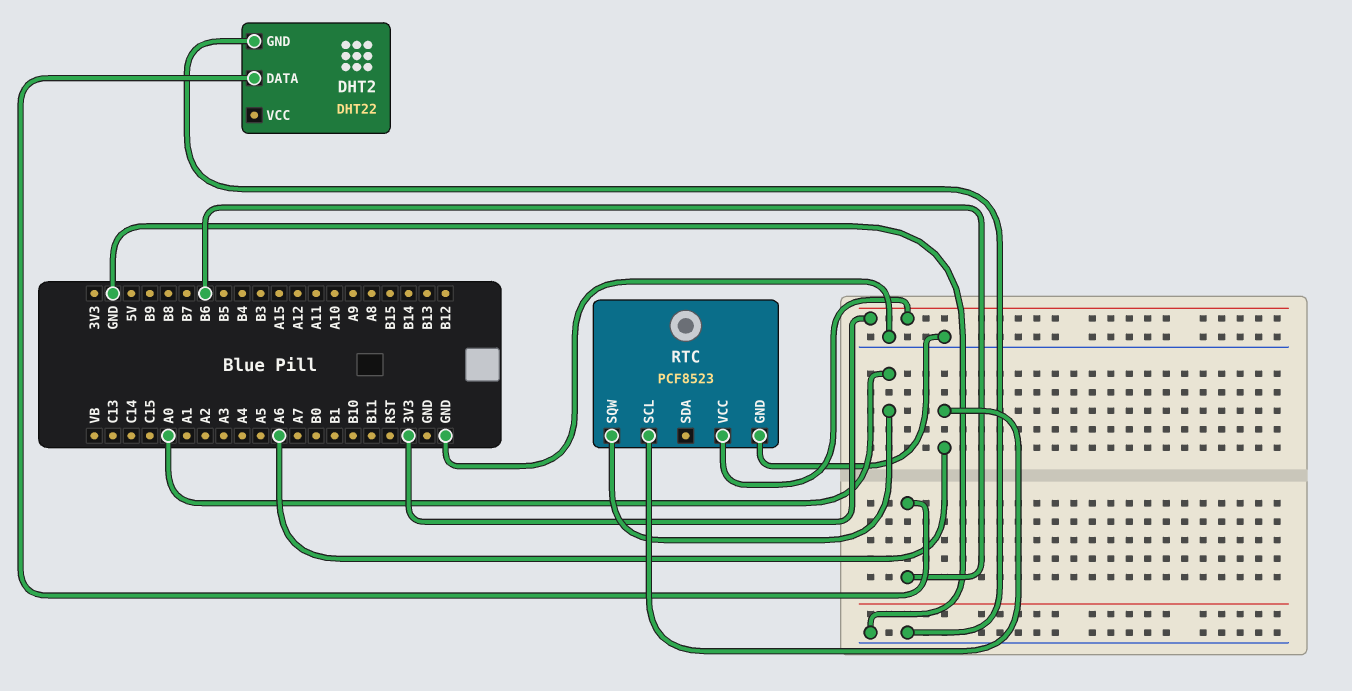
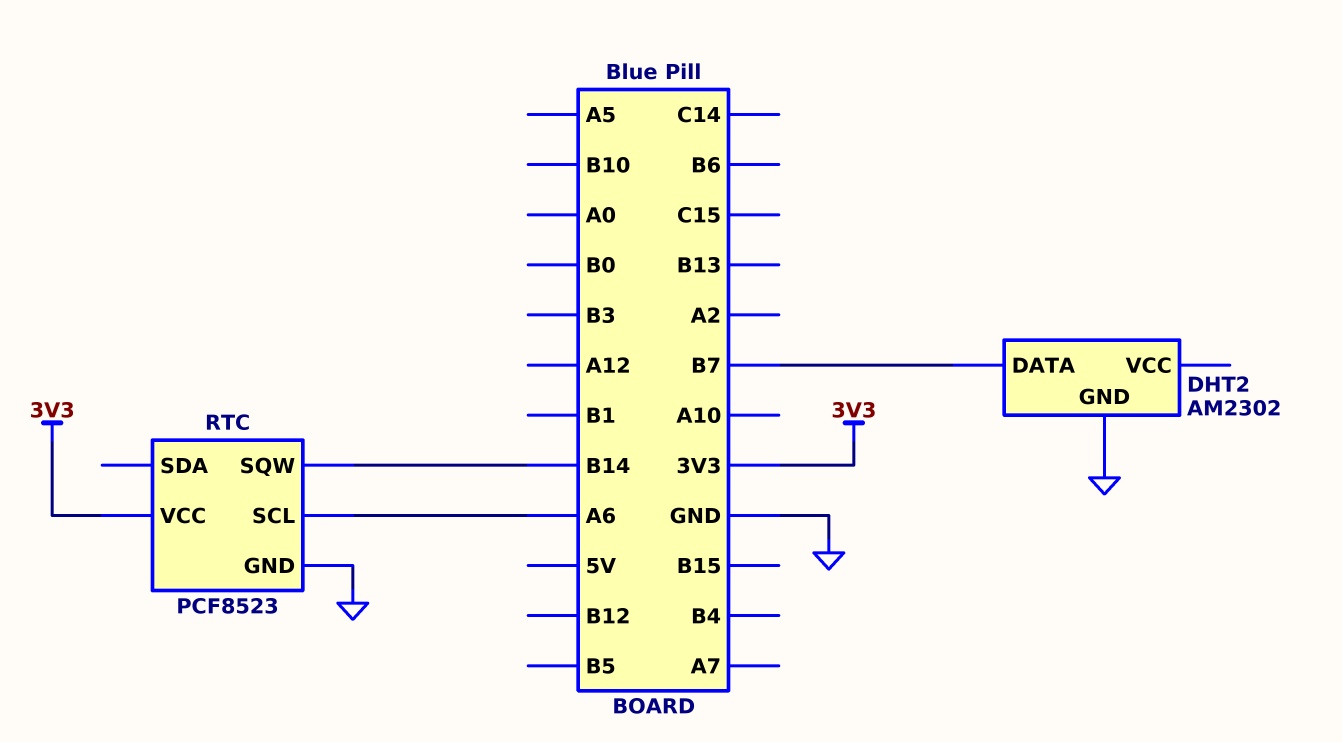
DHT2: DHT22 -> AM2302
DHT2 pin DATA: B6 -> B7
RTC pin SQW: A0 -> B14

